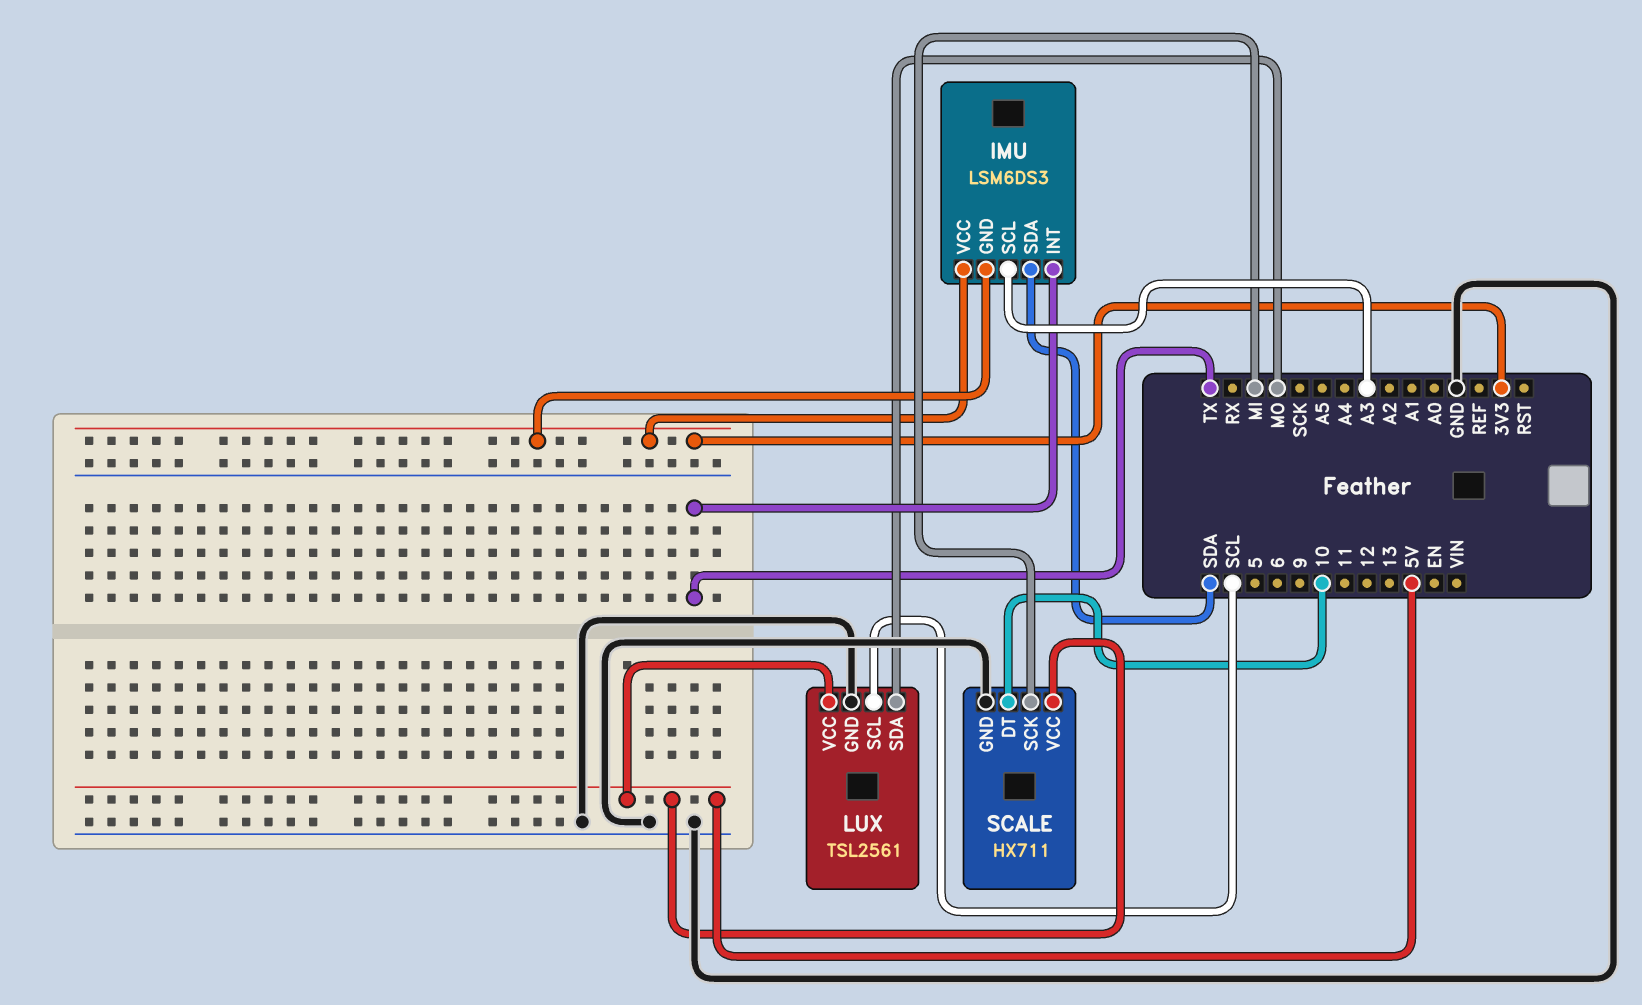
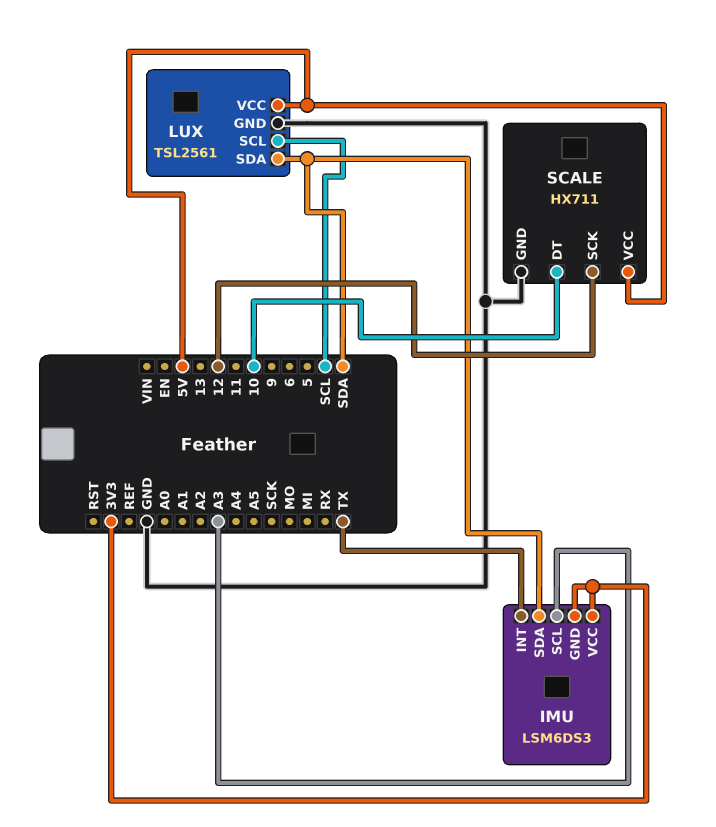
LUX pin SDA: MO -> SDA
SCALE pin SCK: MI -> 12

